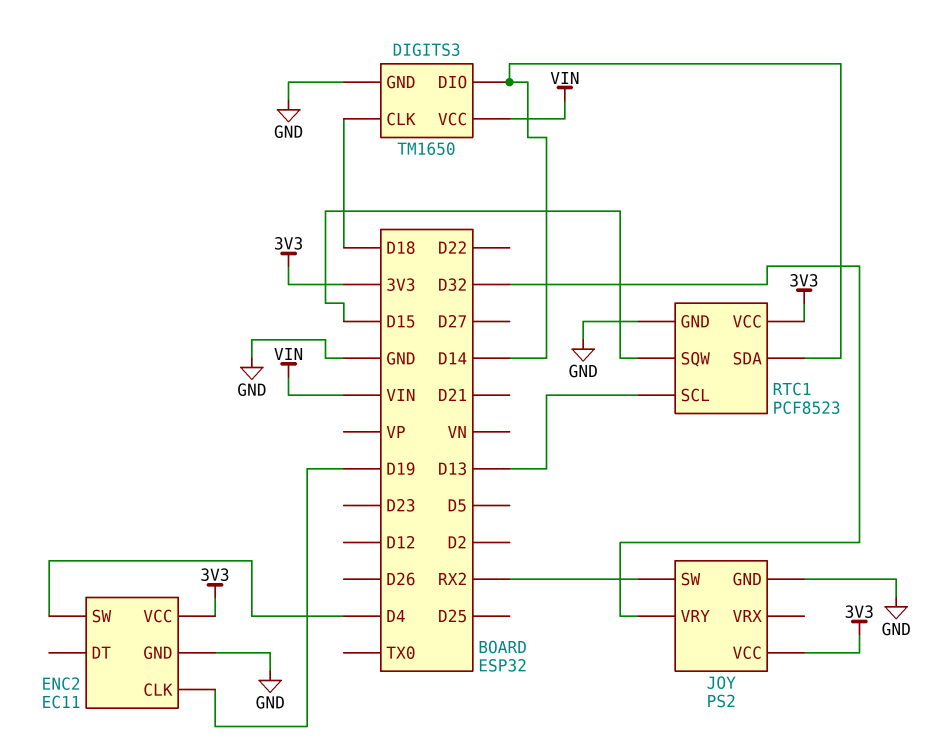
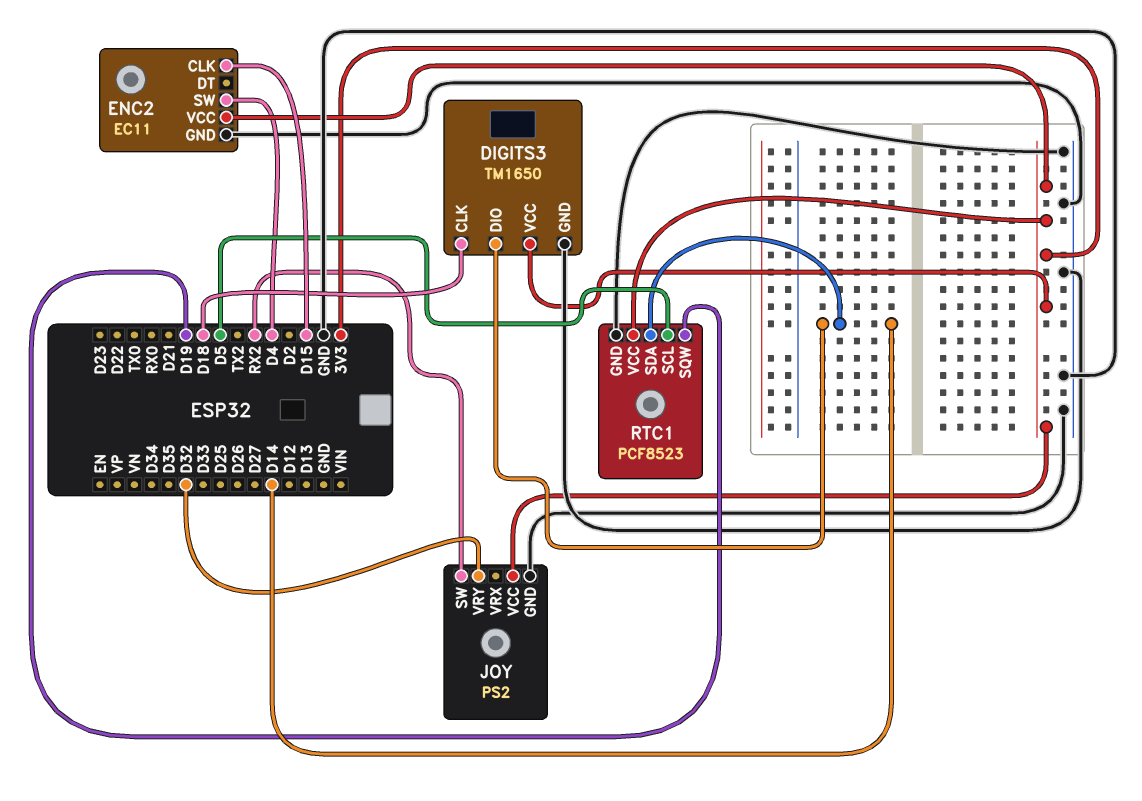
DIGITS3 pin VCC: VIN -> 3V3
ENC2 pin CLK: D19 -> D15
RTC1 pin SCL: D13 -> D5
RTC1 pin SQW: D15 -> D19

